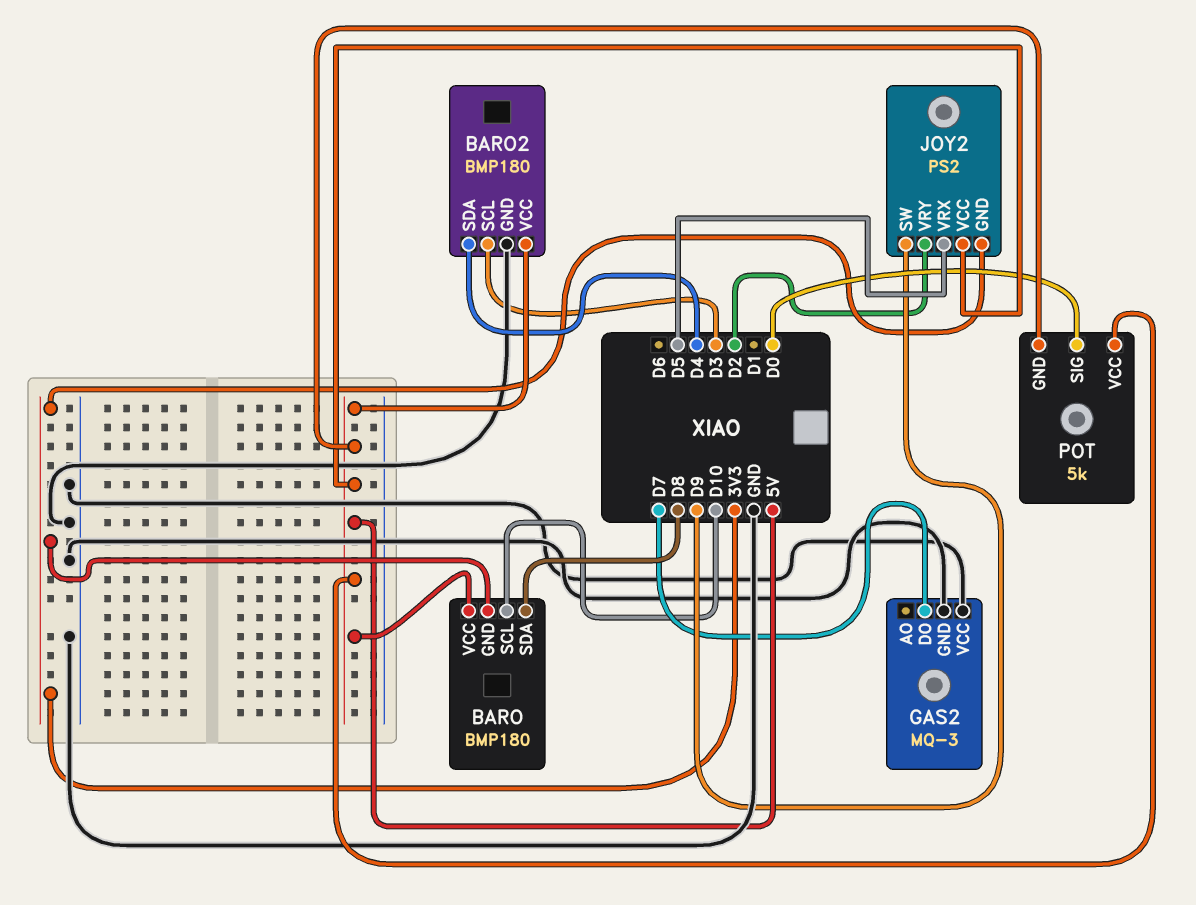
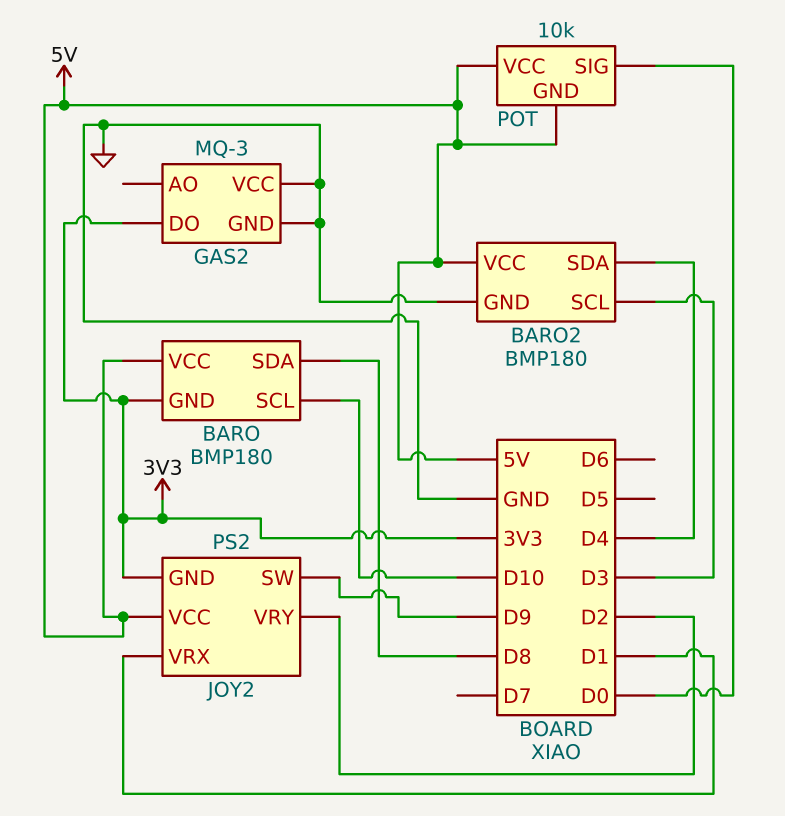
GAS2 pin DO: D7 -> 3V3
JOY2 pin VRX: D5 -> D1
POT: 5k -> 10k

